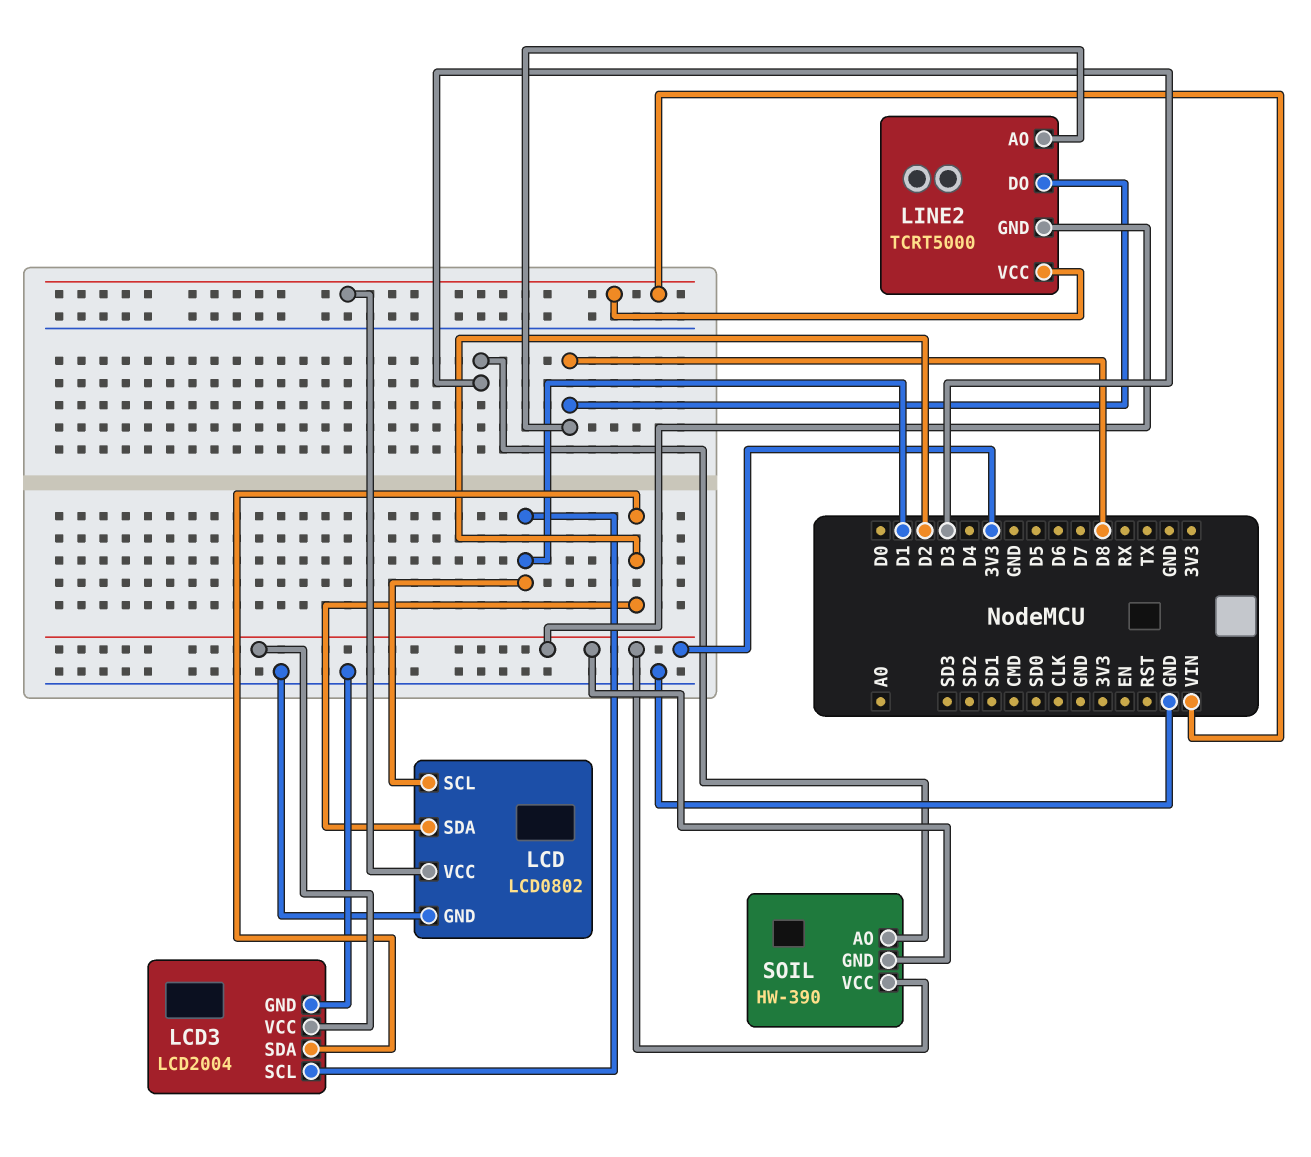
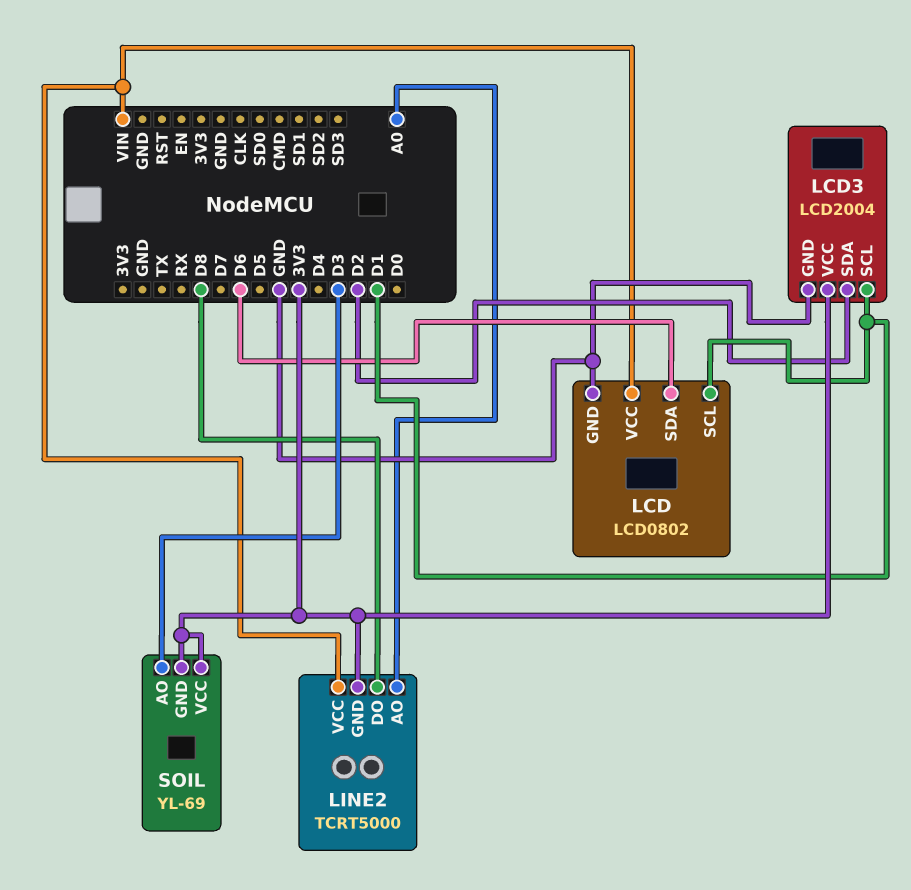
LCD pin SDA: D2 -> D6
LINE2 pin AO: D8 -> A0
SOIL: HW-390 -> YL-69

